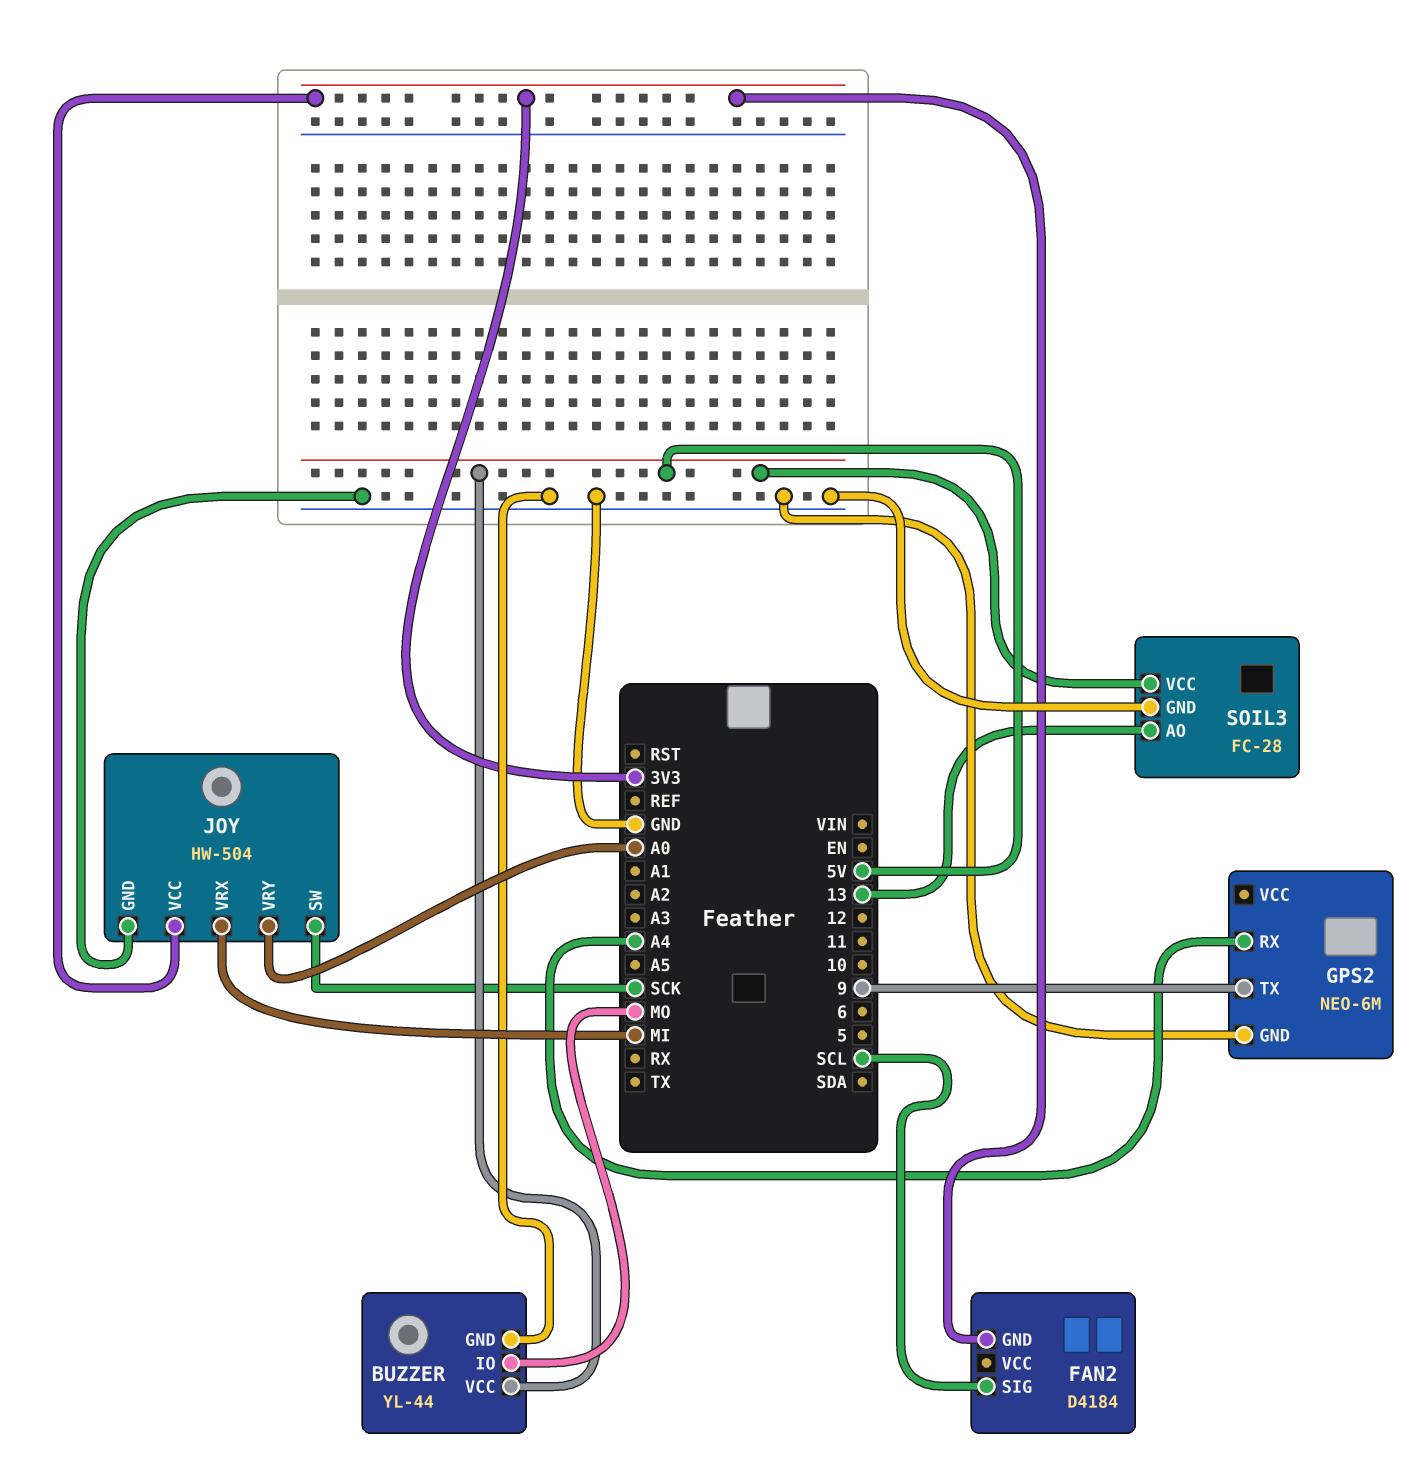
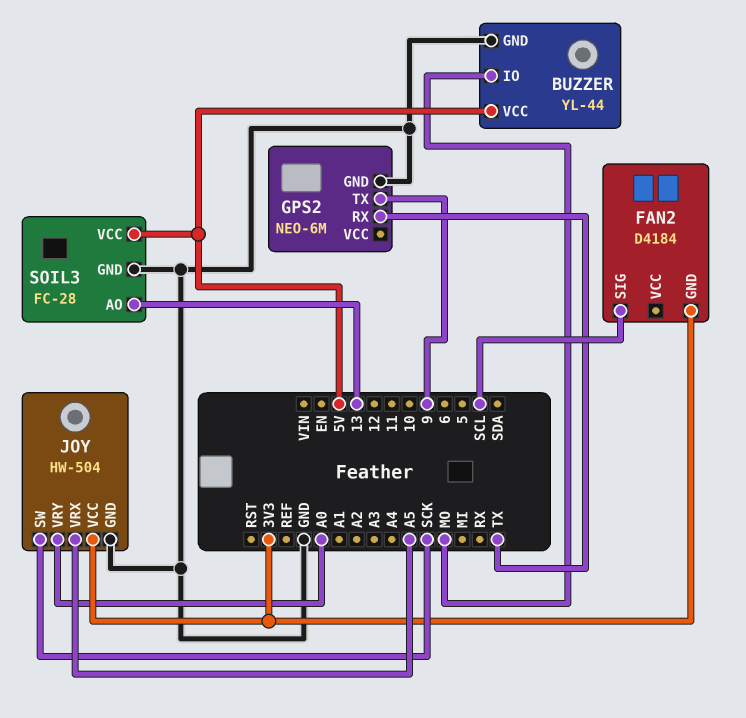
GPS2 pin RX: A4 -> TX
JOY pin VRX: MI -> A5

